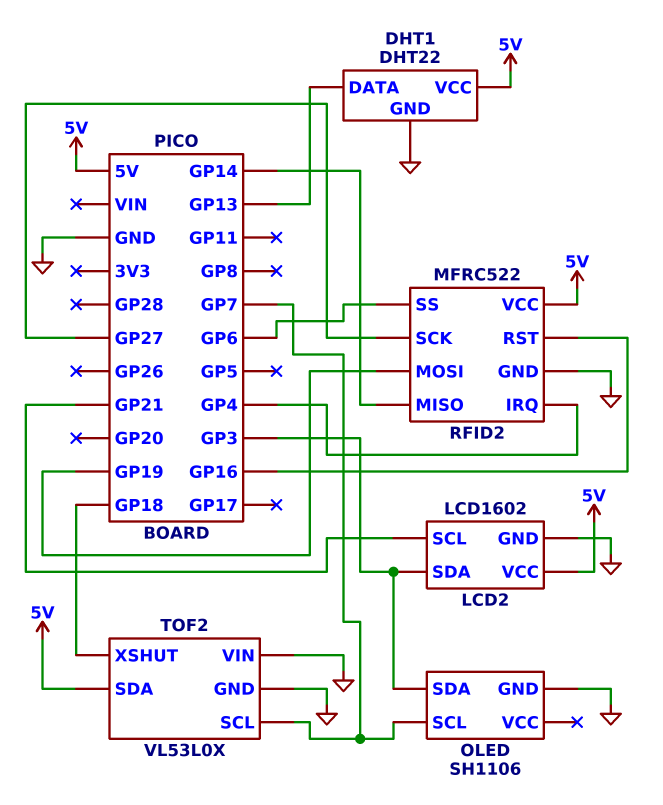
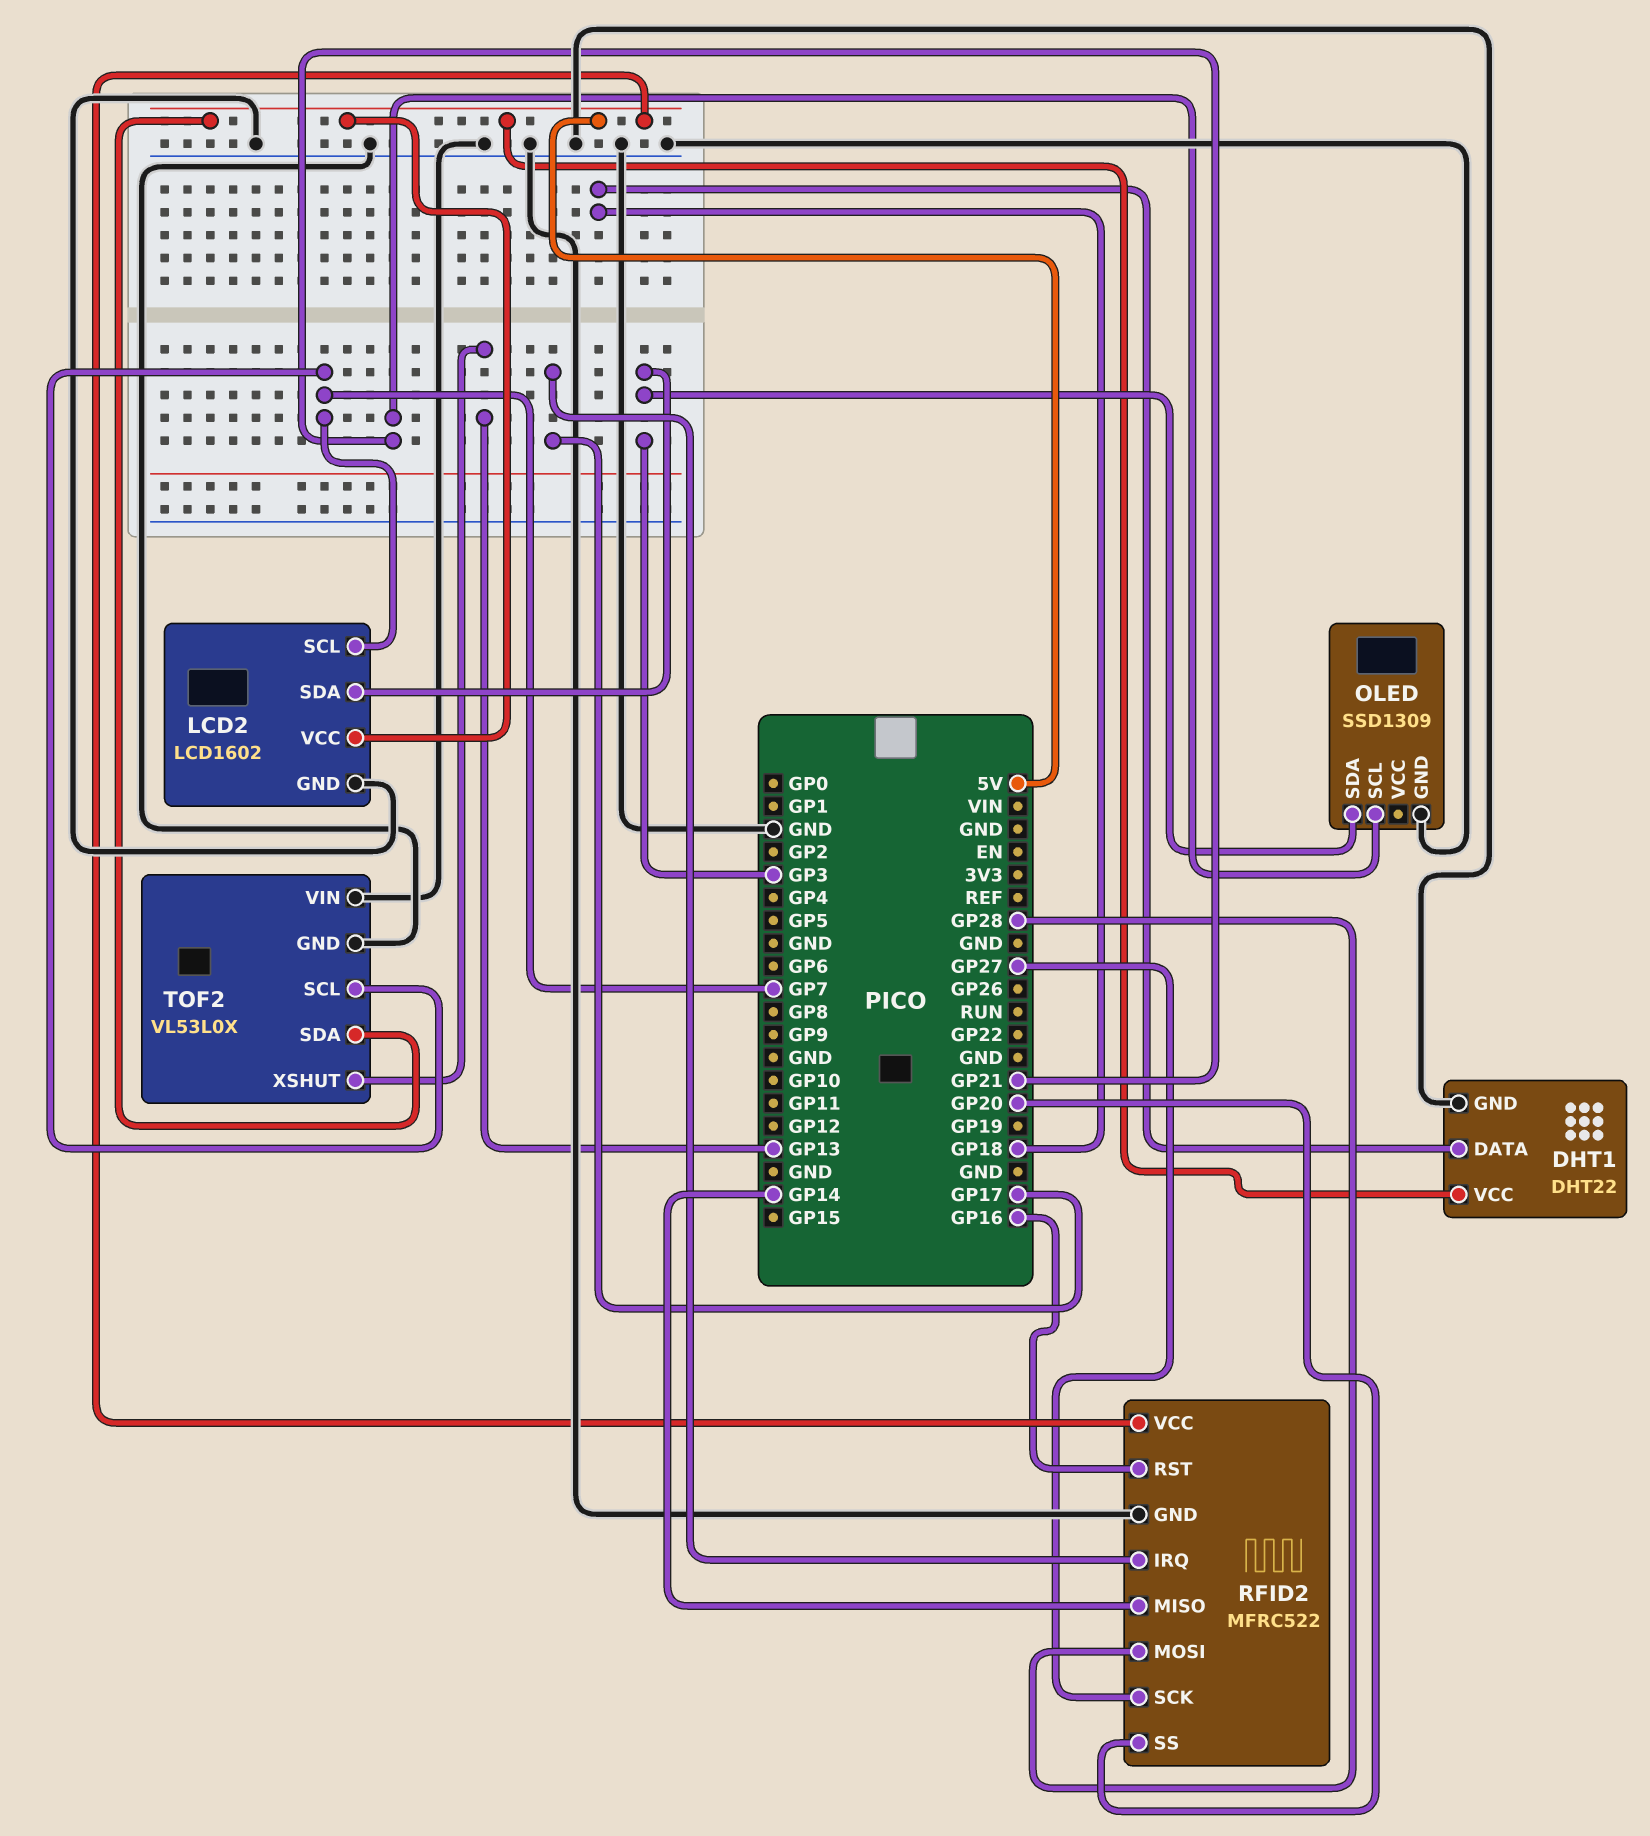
DHT1 pin DATA: GP13 -> GP18
LCD2 pin SCL: GP21 -> GP7
OLED: SH1106 -> SSD1309
OLED pin SCL: GP7 -> GP21
RFID2 pin IRQ: GP4 -> GP17
RFID2 pin MOSI: GP19 -> GP28
RFID2 pin SS: GP6 -> GP20
TOF2 pin XSHUT: GP18 -> GP13

